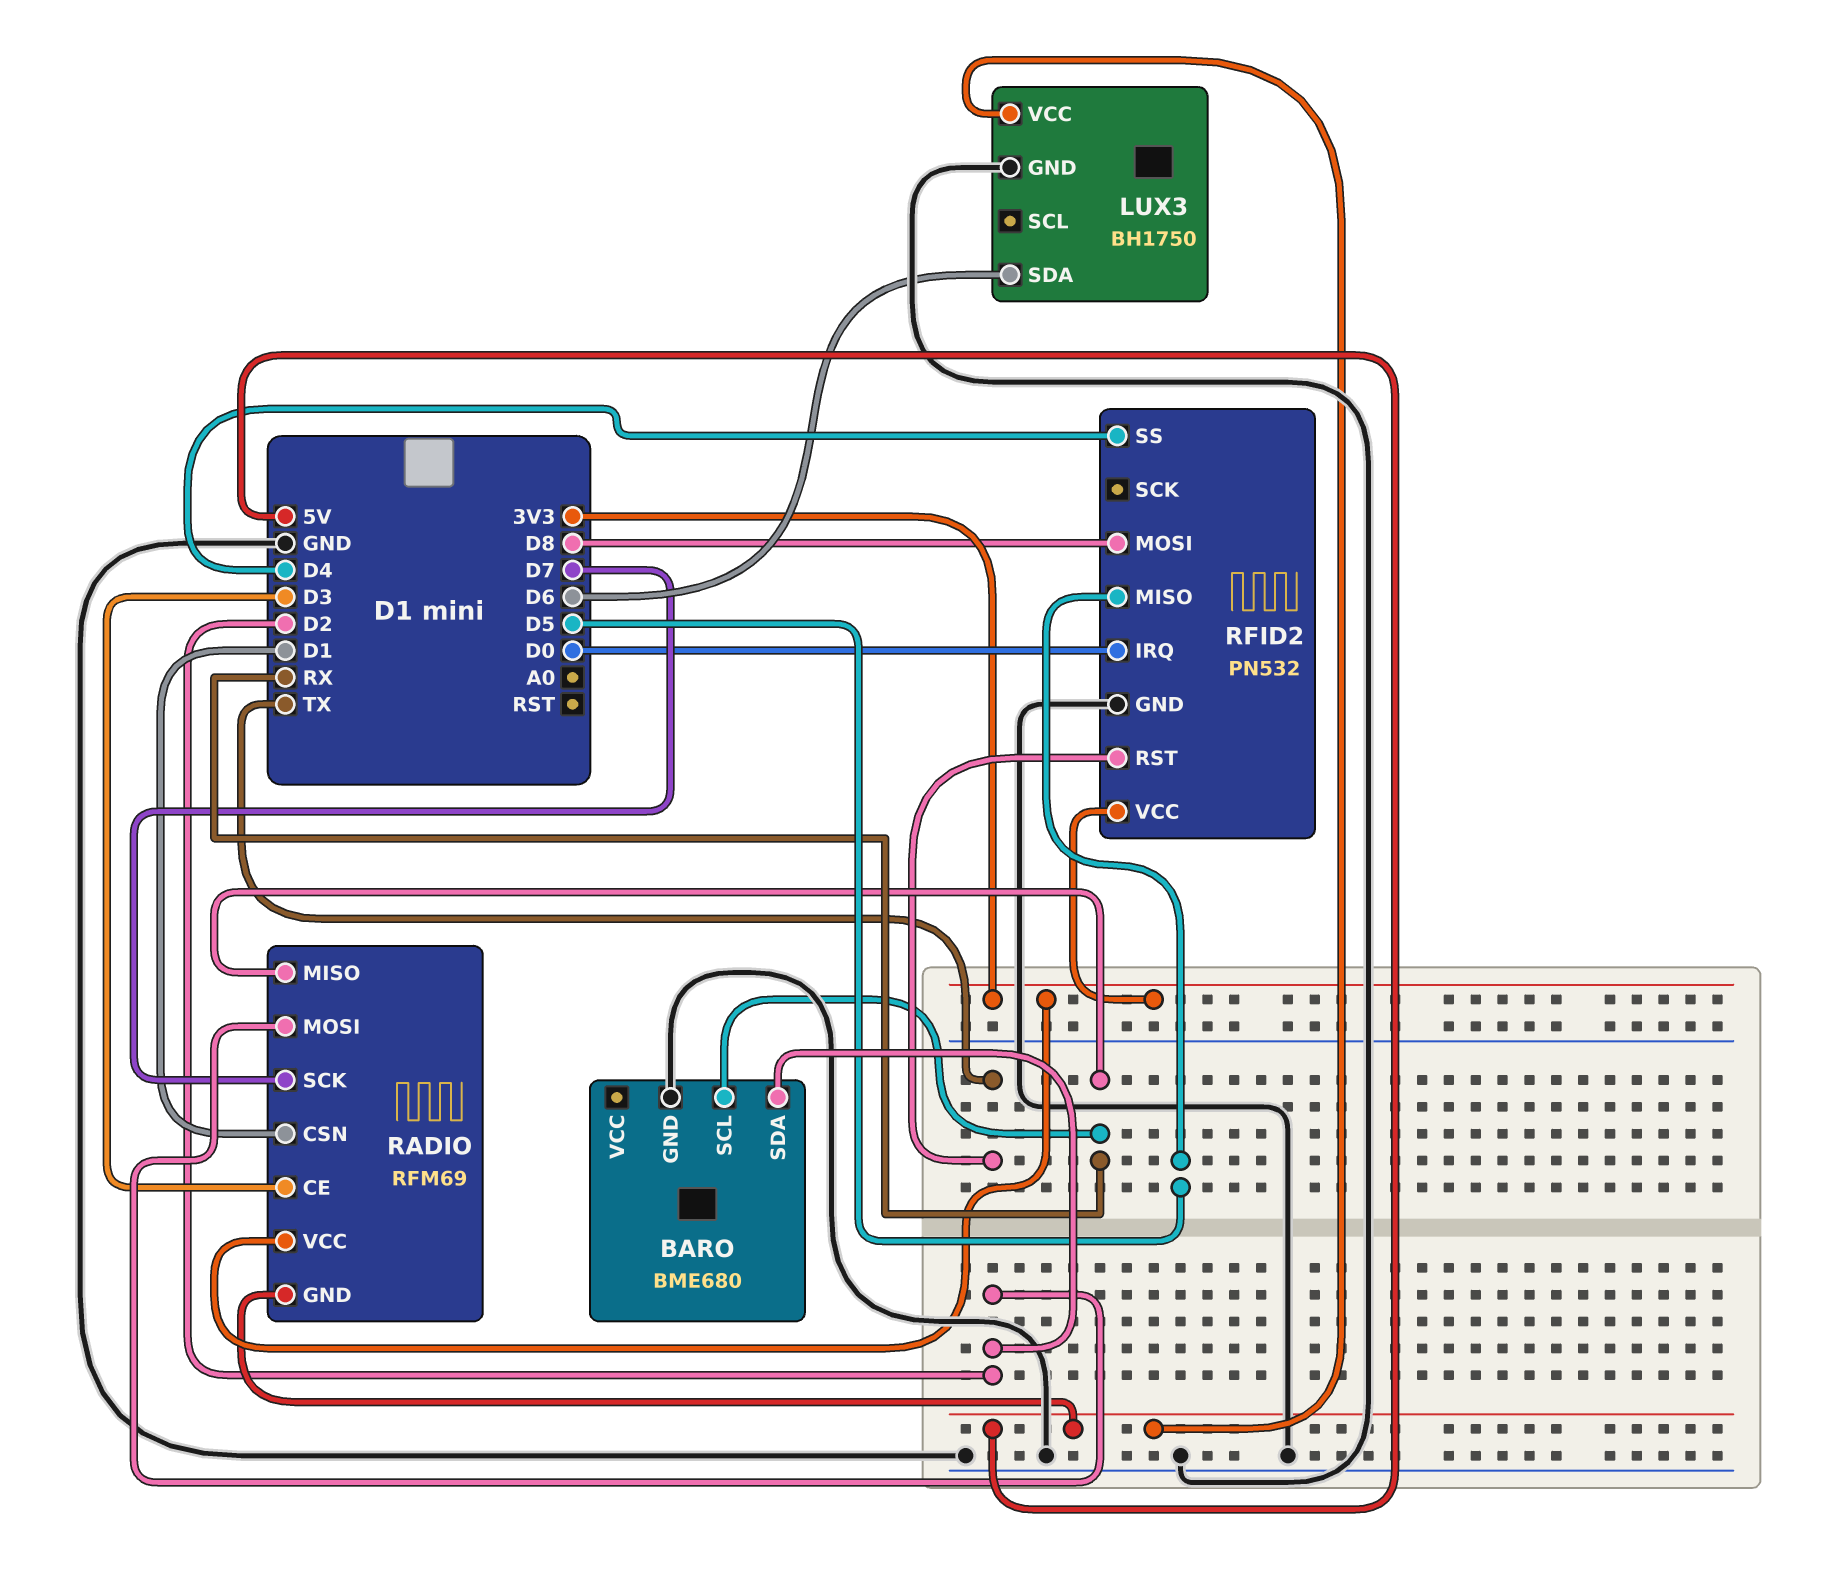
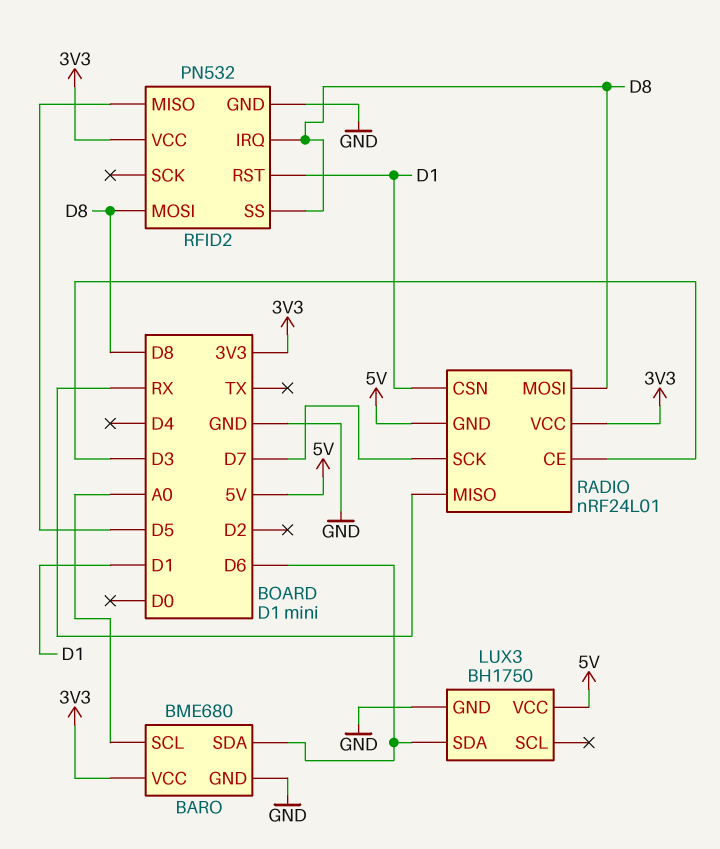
BARO pin SCL: RX -> A0
BARO pin SDA: D2 -> D6
BARO pin VCC: none -> 3V3
RADIO: RFM69 -> nRF24L01
RADIO pin MOSI: D2 -> D8
RFID2 pin IRQ: D0 -> D8
RFID2 pin RST: TX -> D1
RFID2 pin SS: D4 -> D8

